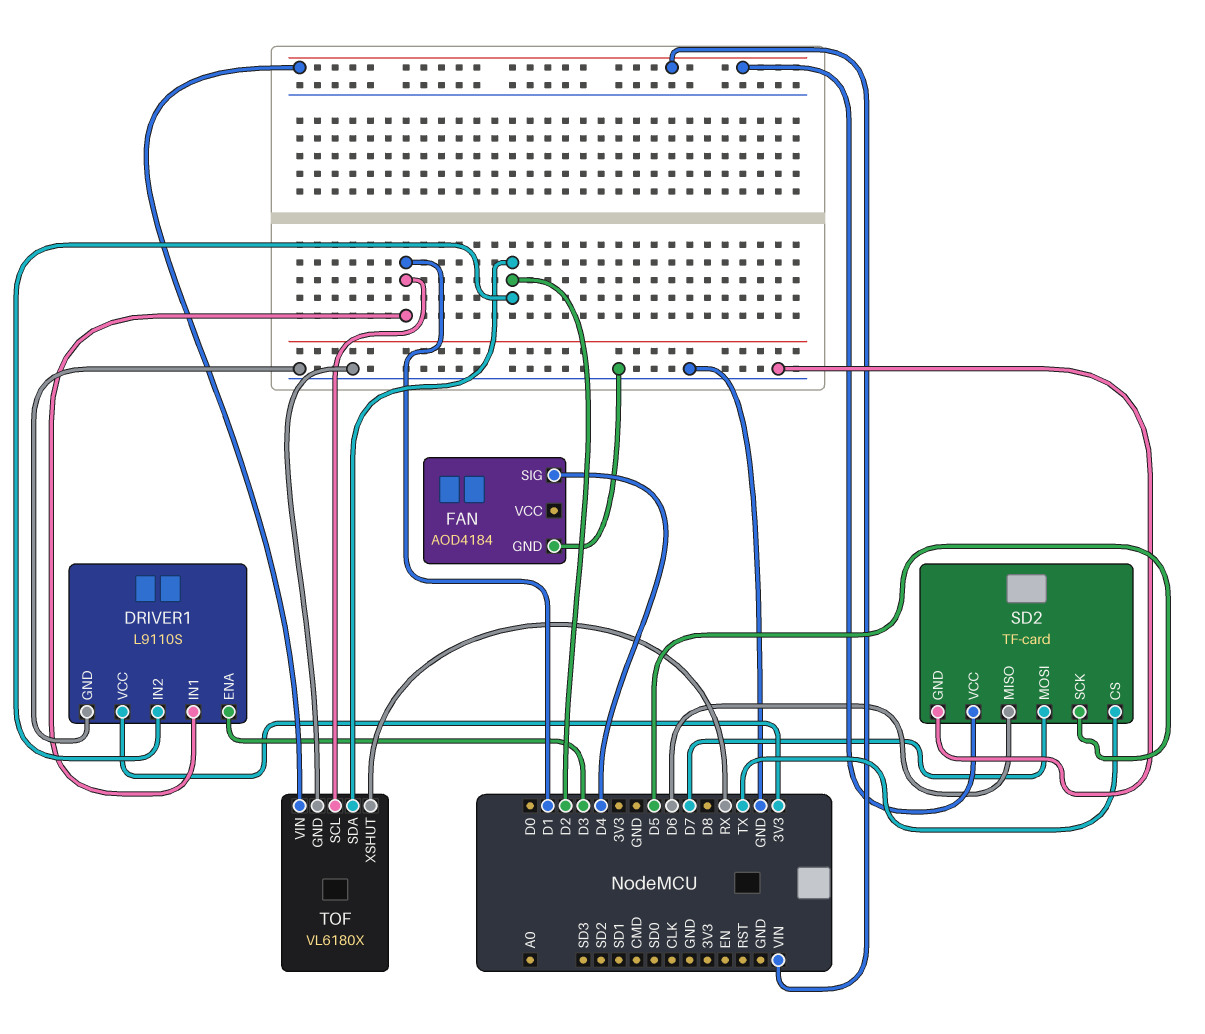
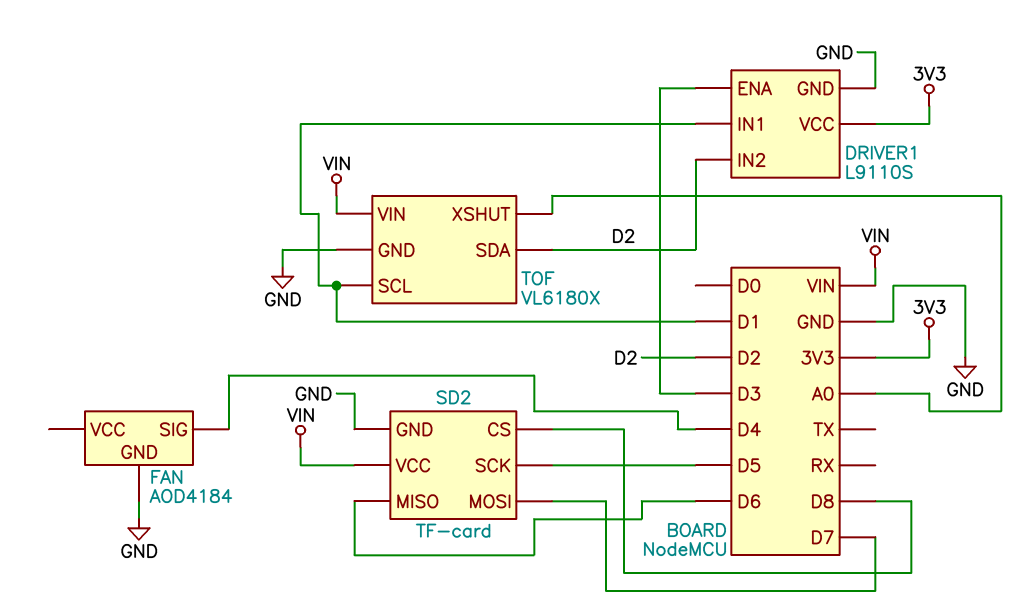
SD2 pin CS: TX -> D8
TOF pin XSHUT: RX -> A0

